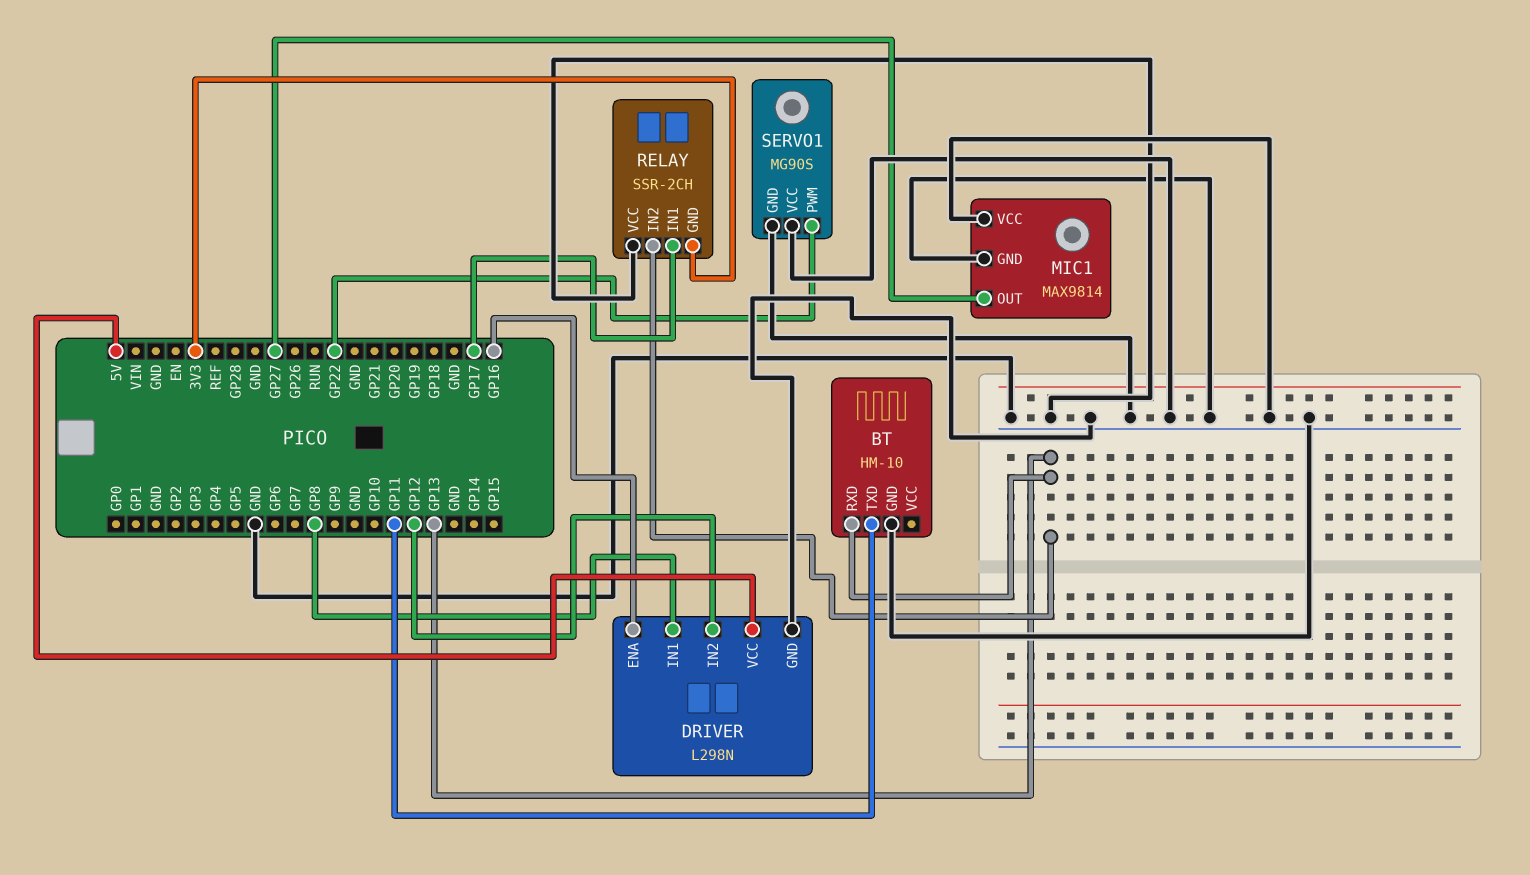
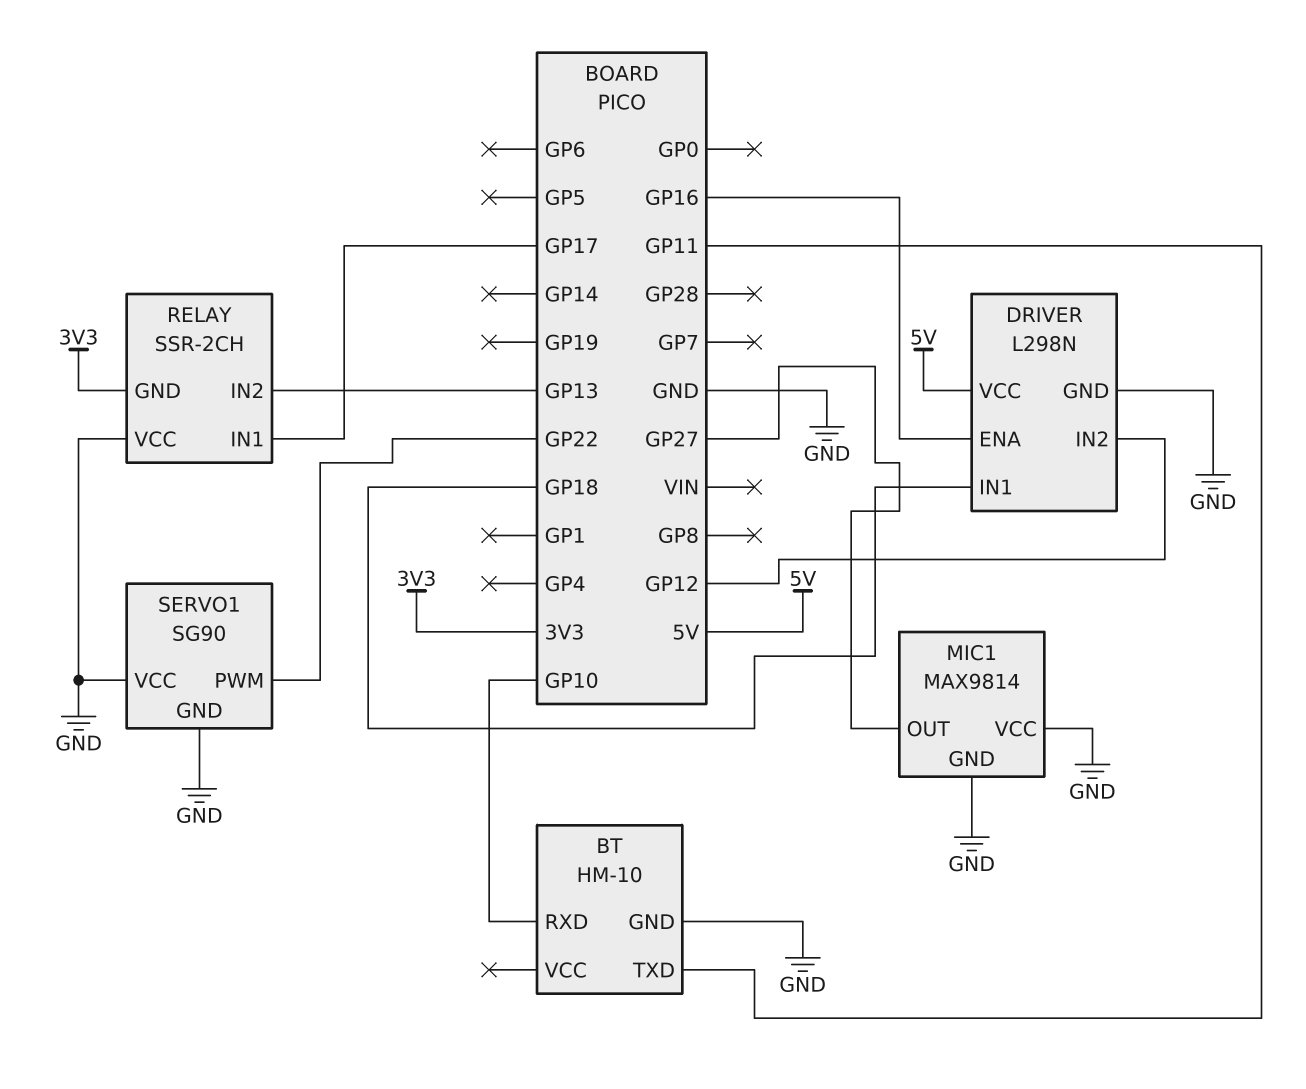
BT pin RXD: GP13 -> GP10
DRIVER pin IN1: GP8 -> GP18
SERVO1: MG90S -> SG90

